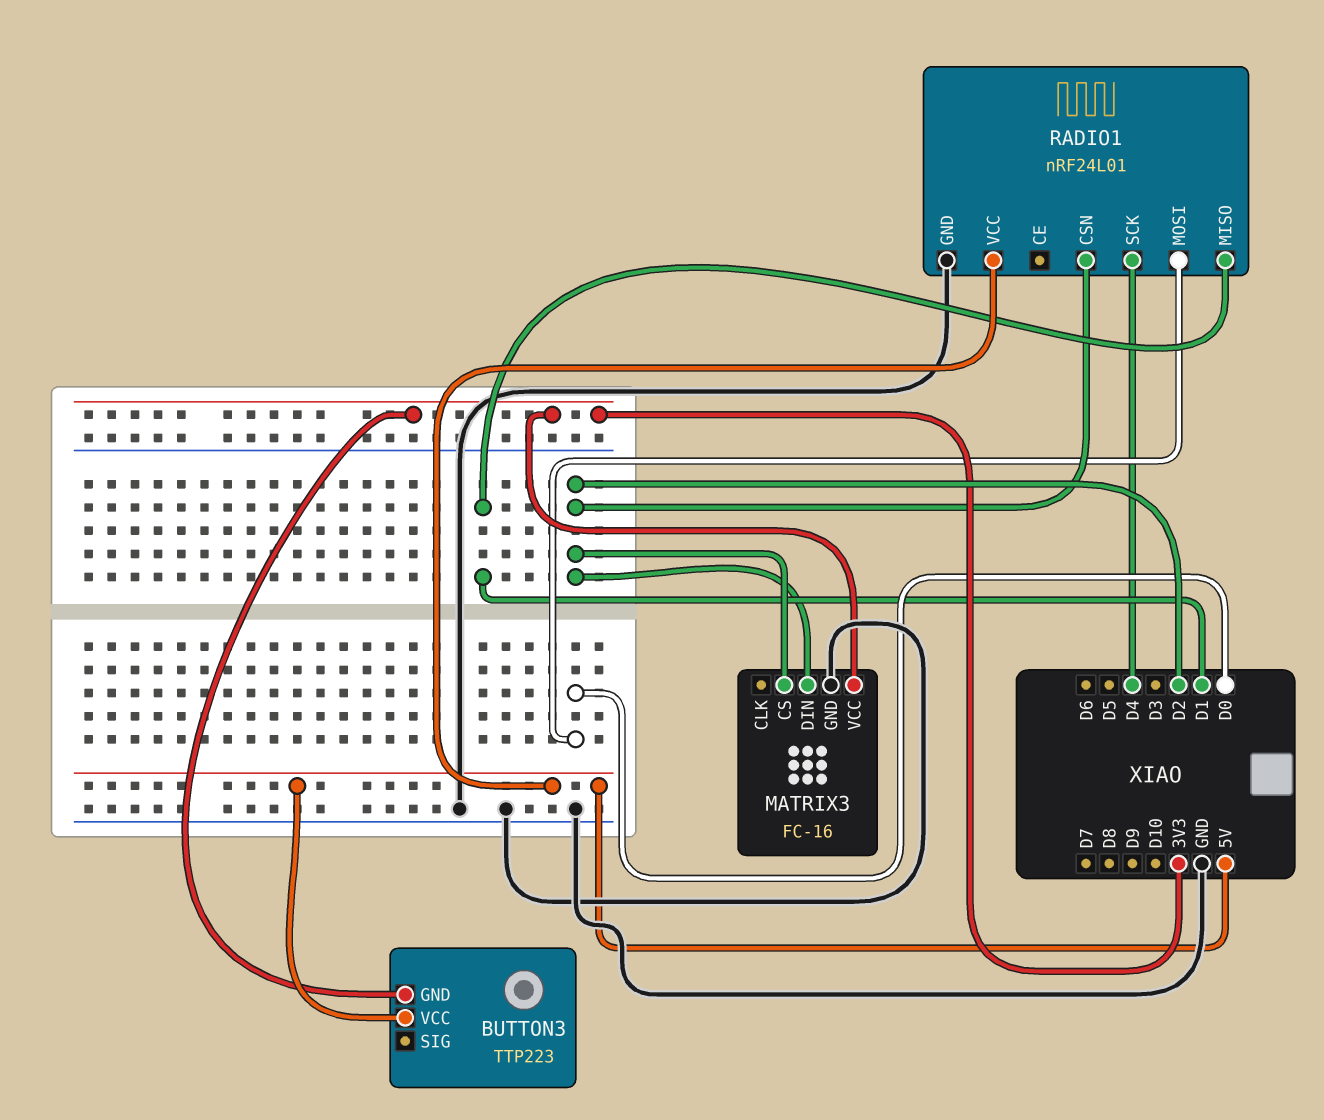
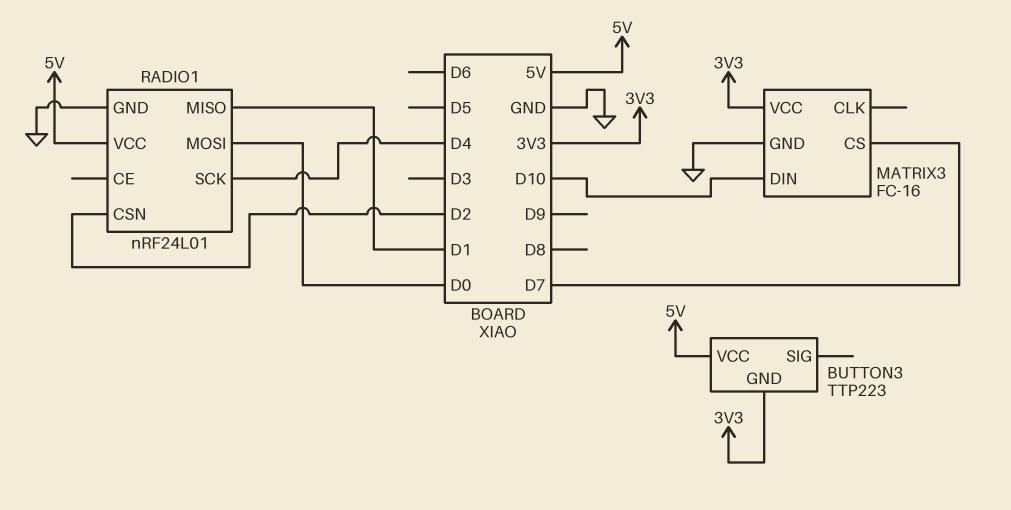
MATRIX3 pin CS: D2 -> D7
MATRIX3 pin DIN: D2 -> D10

